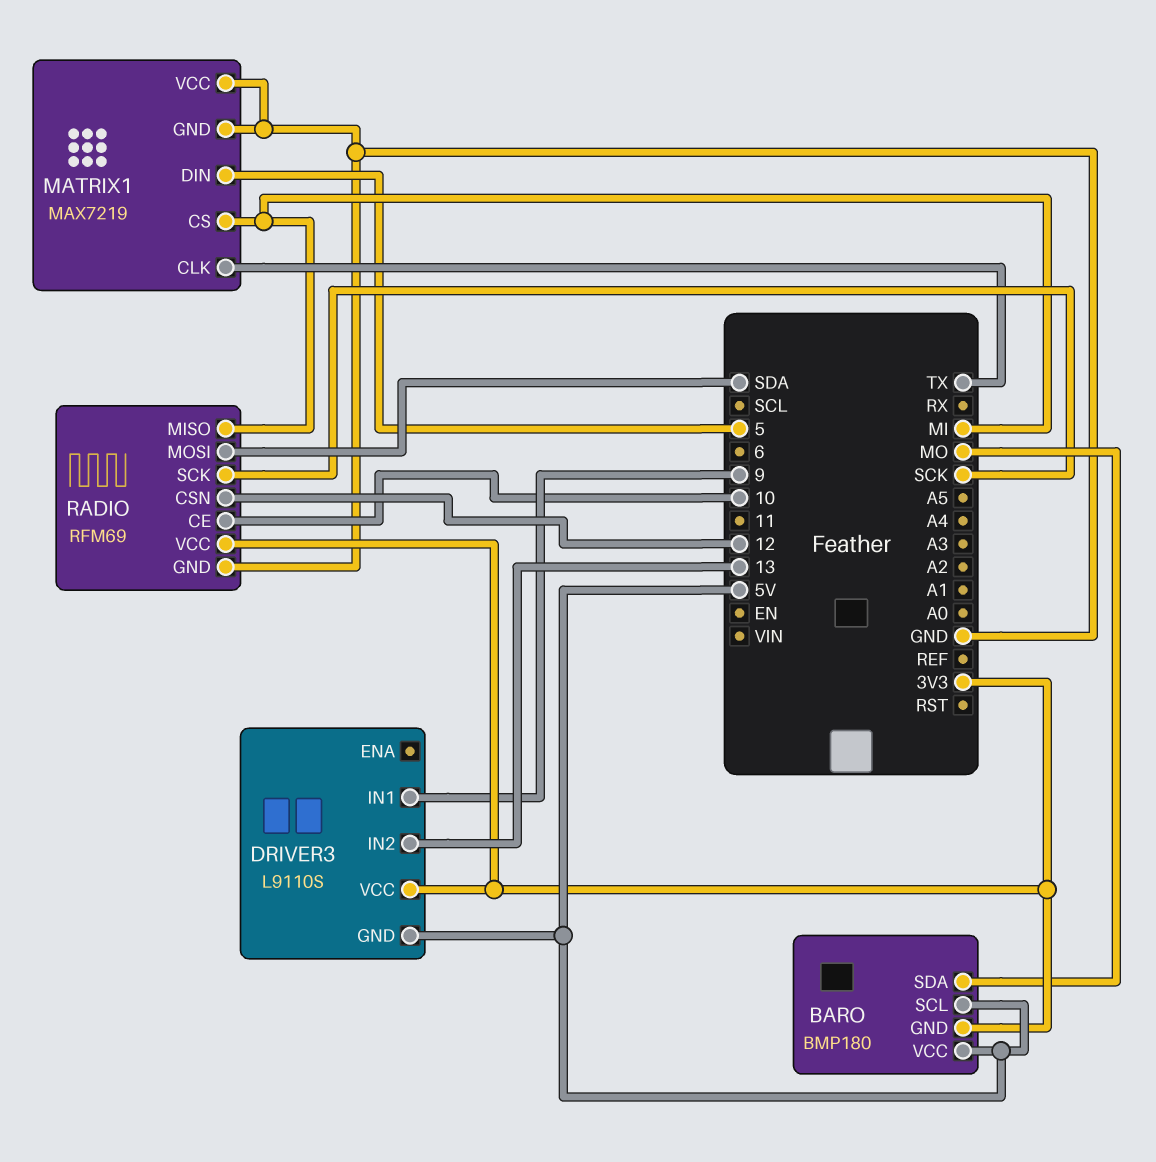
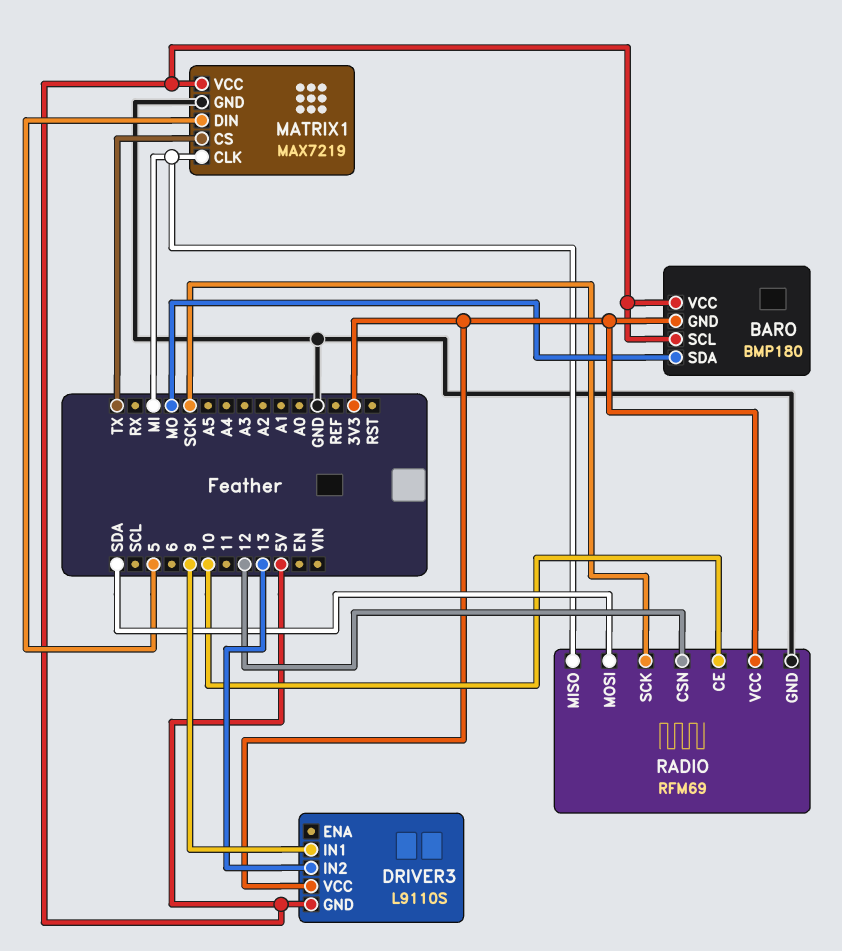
MATRIX1 pin CLK: TX -> MI
MATRIX1 pin CS: MI -> TX
MATRIX1 pin VCC: GND -> 5V

